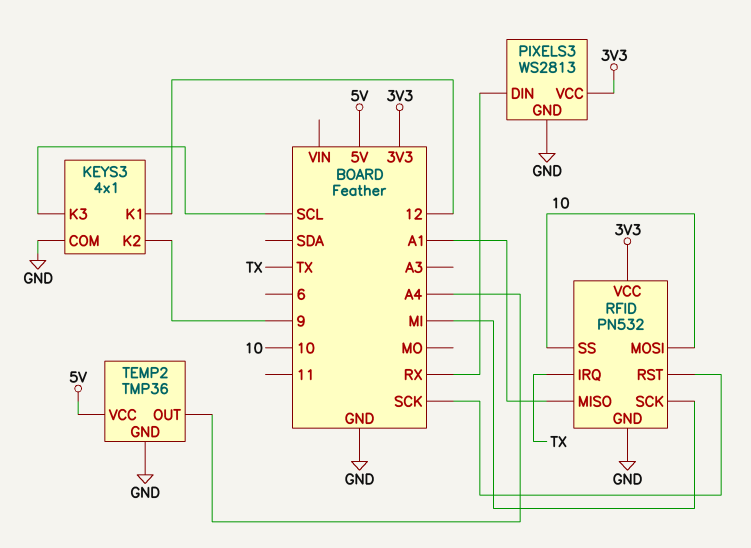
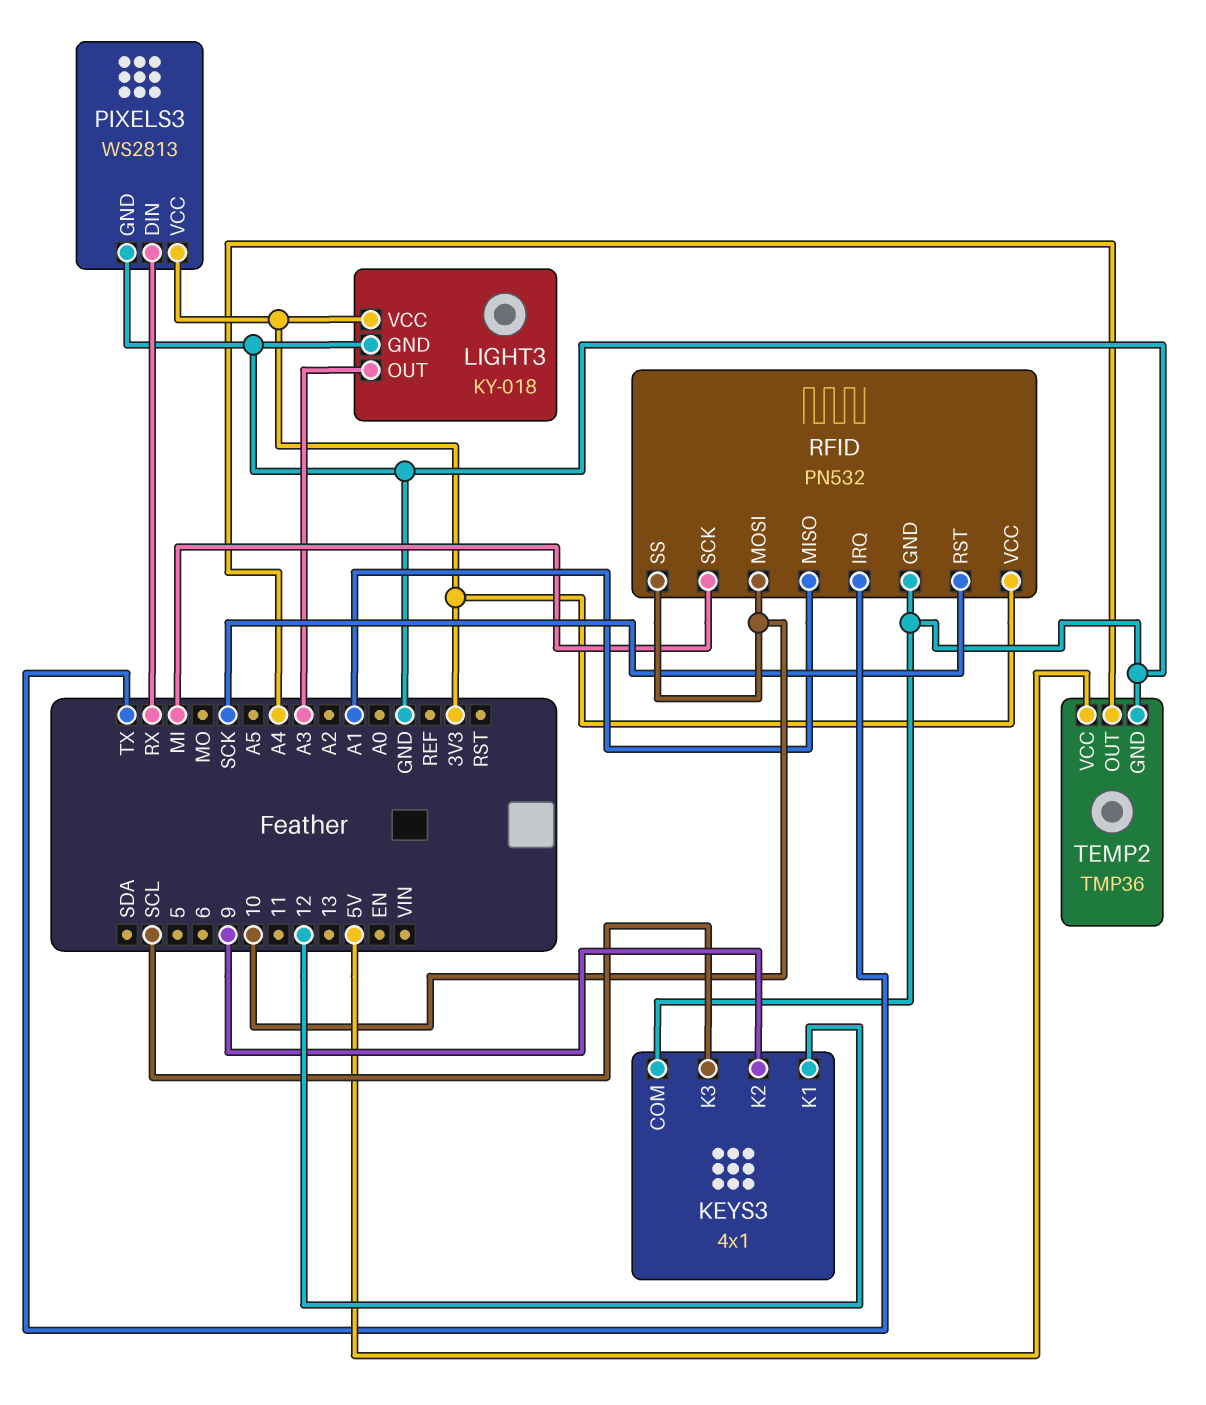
LIGHT3: none -> KY-018
LIGHT3 pin GND: none -> GND
LIGHT3 pin OUT: none -> A3
LIGHT3 pin VCC: none -> 3V3

